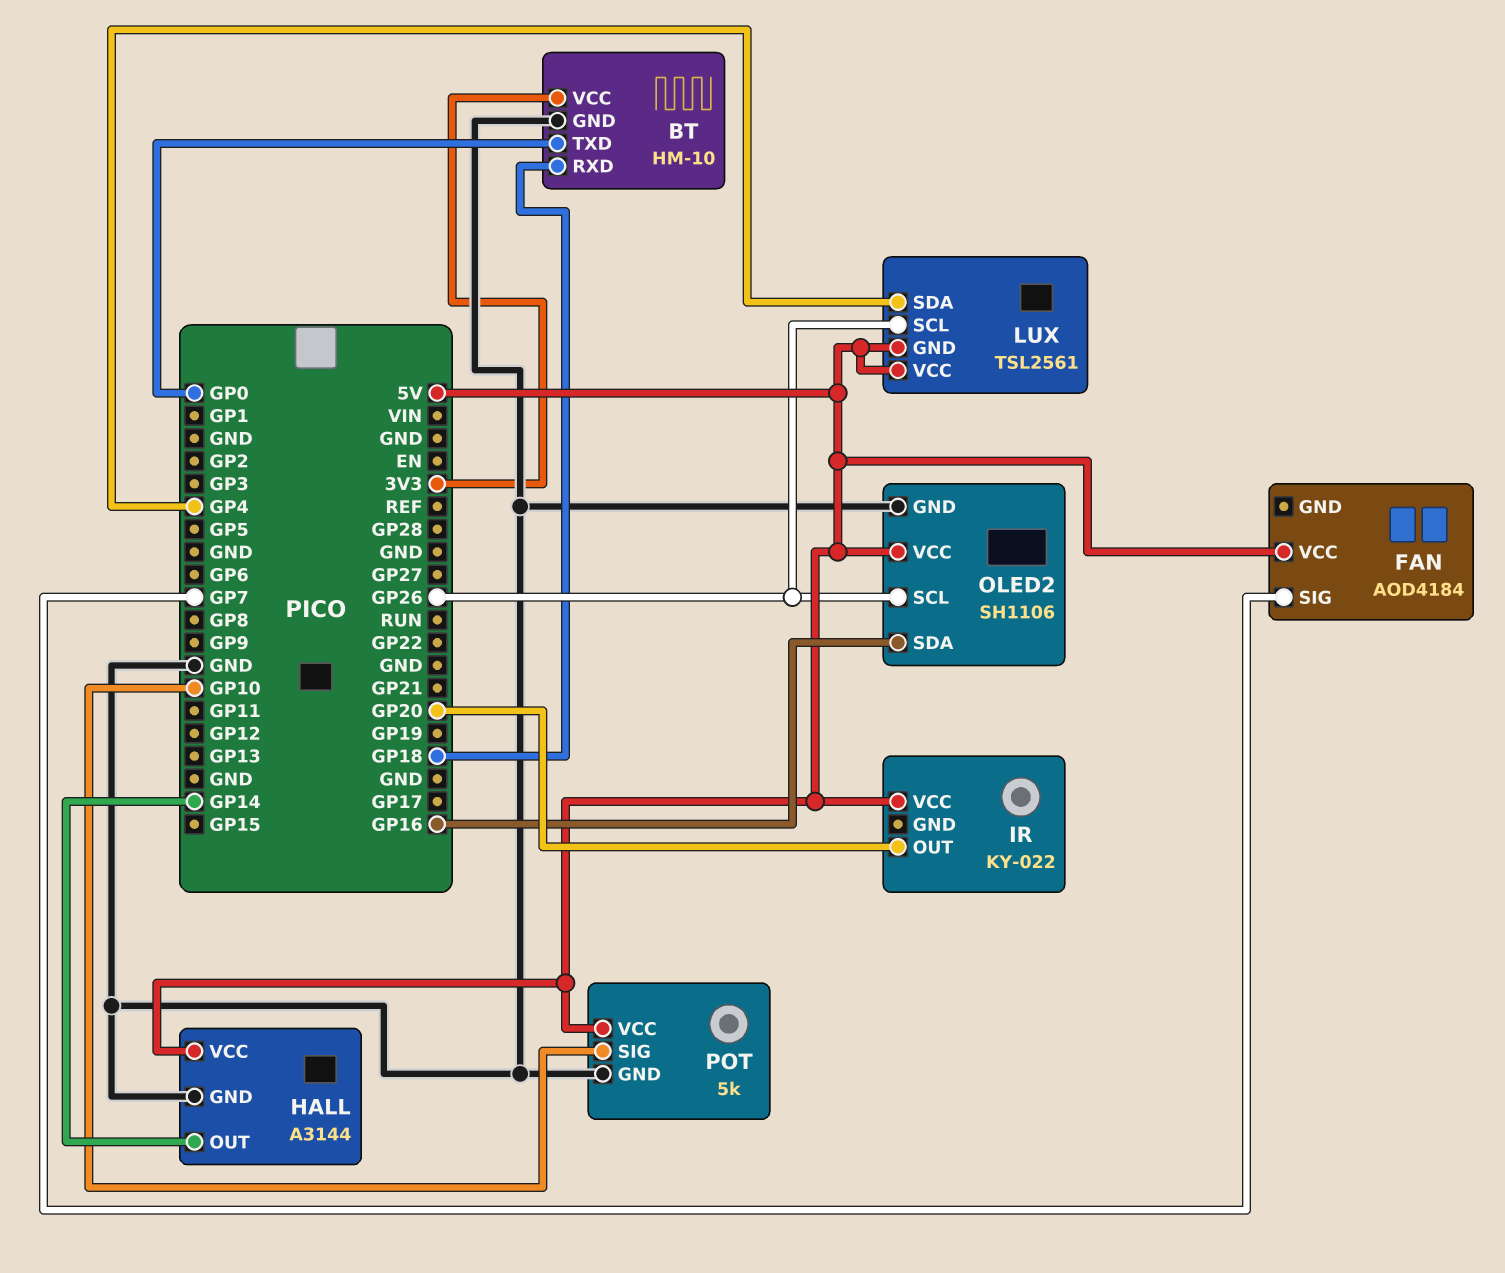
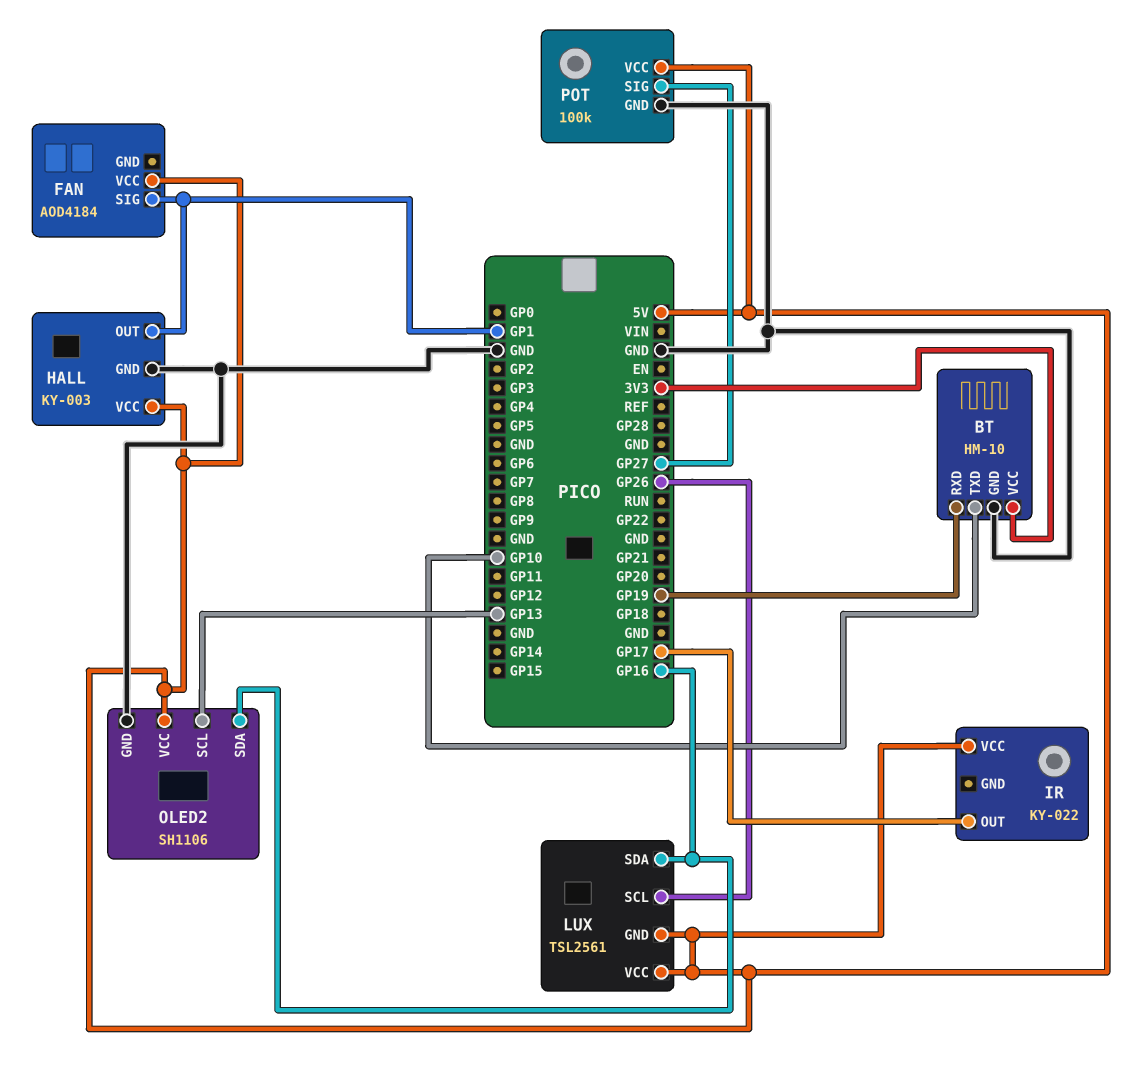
BT pin RXD: GP18 -> GP19
BT pin TXD: GP0 -> GP10
FAN pin SIG: GP7 -> GP1
HALL: A3144 -> KY-003
HALL pin OUT: GP14 -> GP1
IR pin OUT: GP20 -> GP17
LUX pin SDA: GP4 -> GP16
OLED2 pin SCL: GP26 -> GP13
POT: 5k -> 100k
POT pin SIG: GP10 -> GP27

